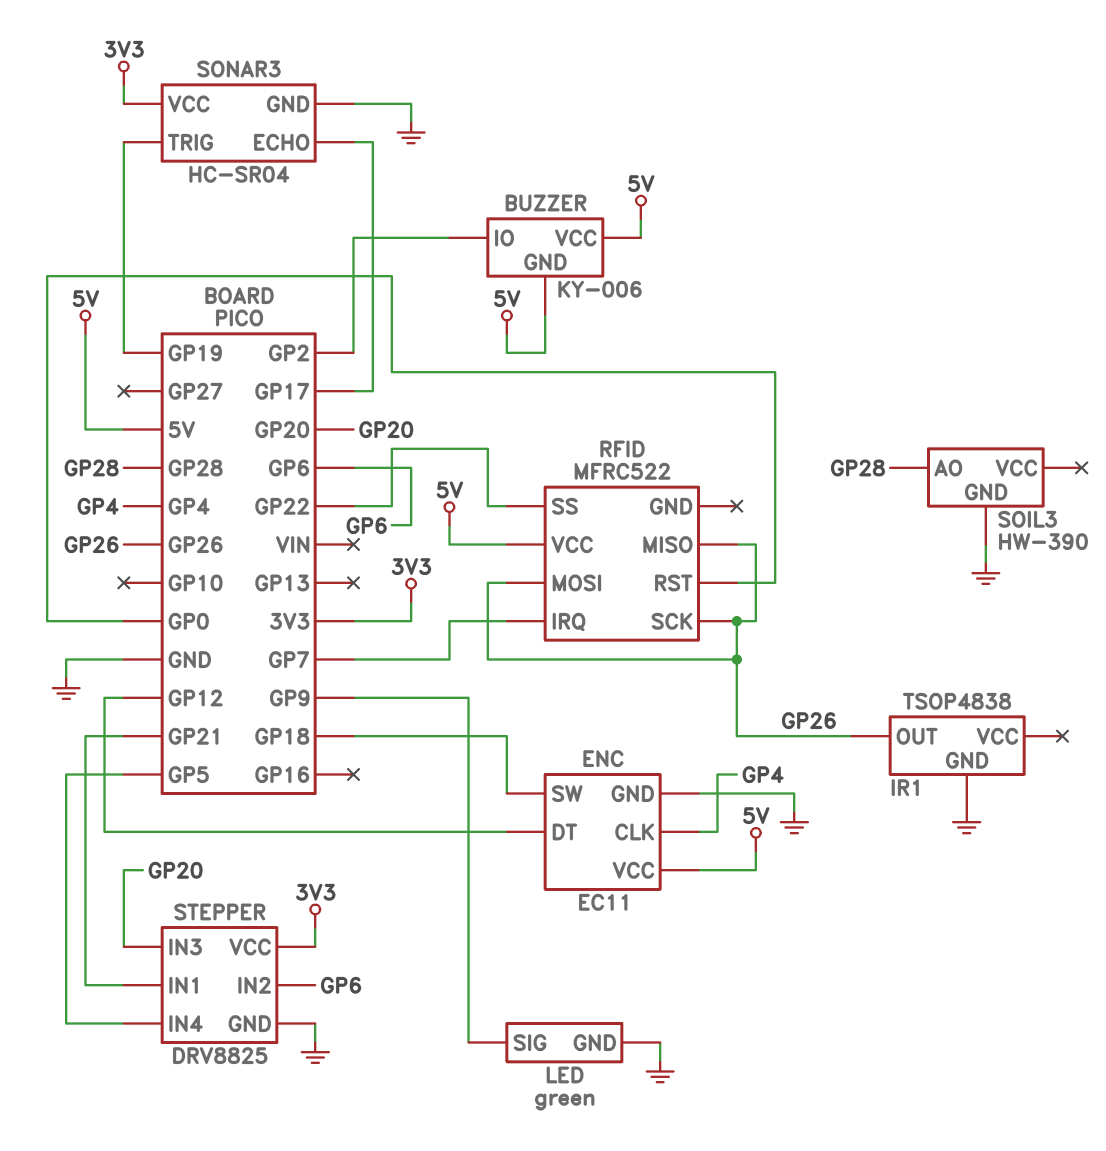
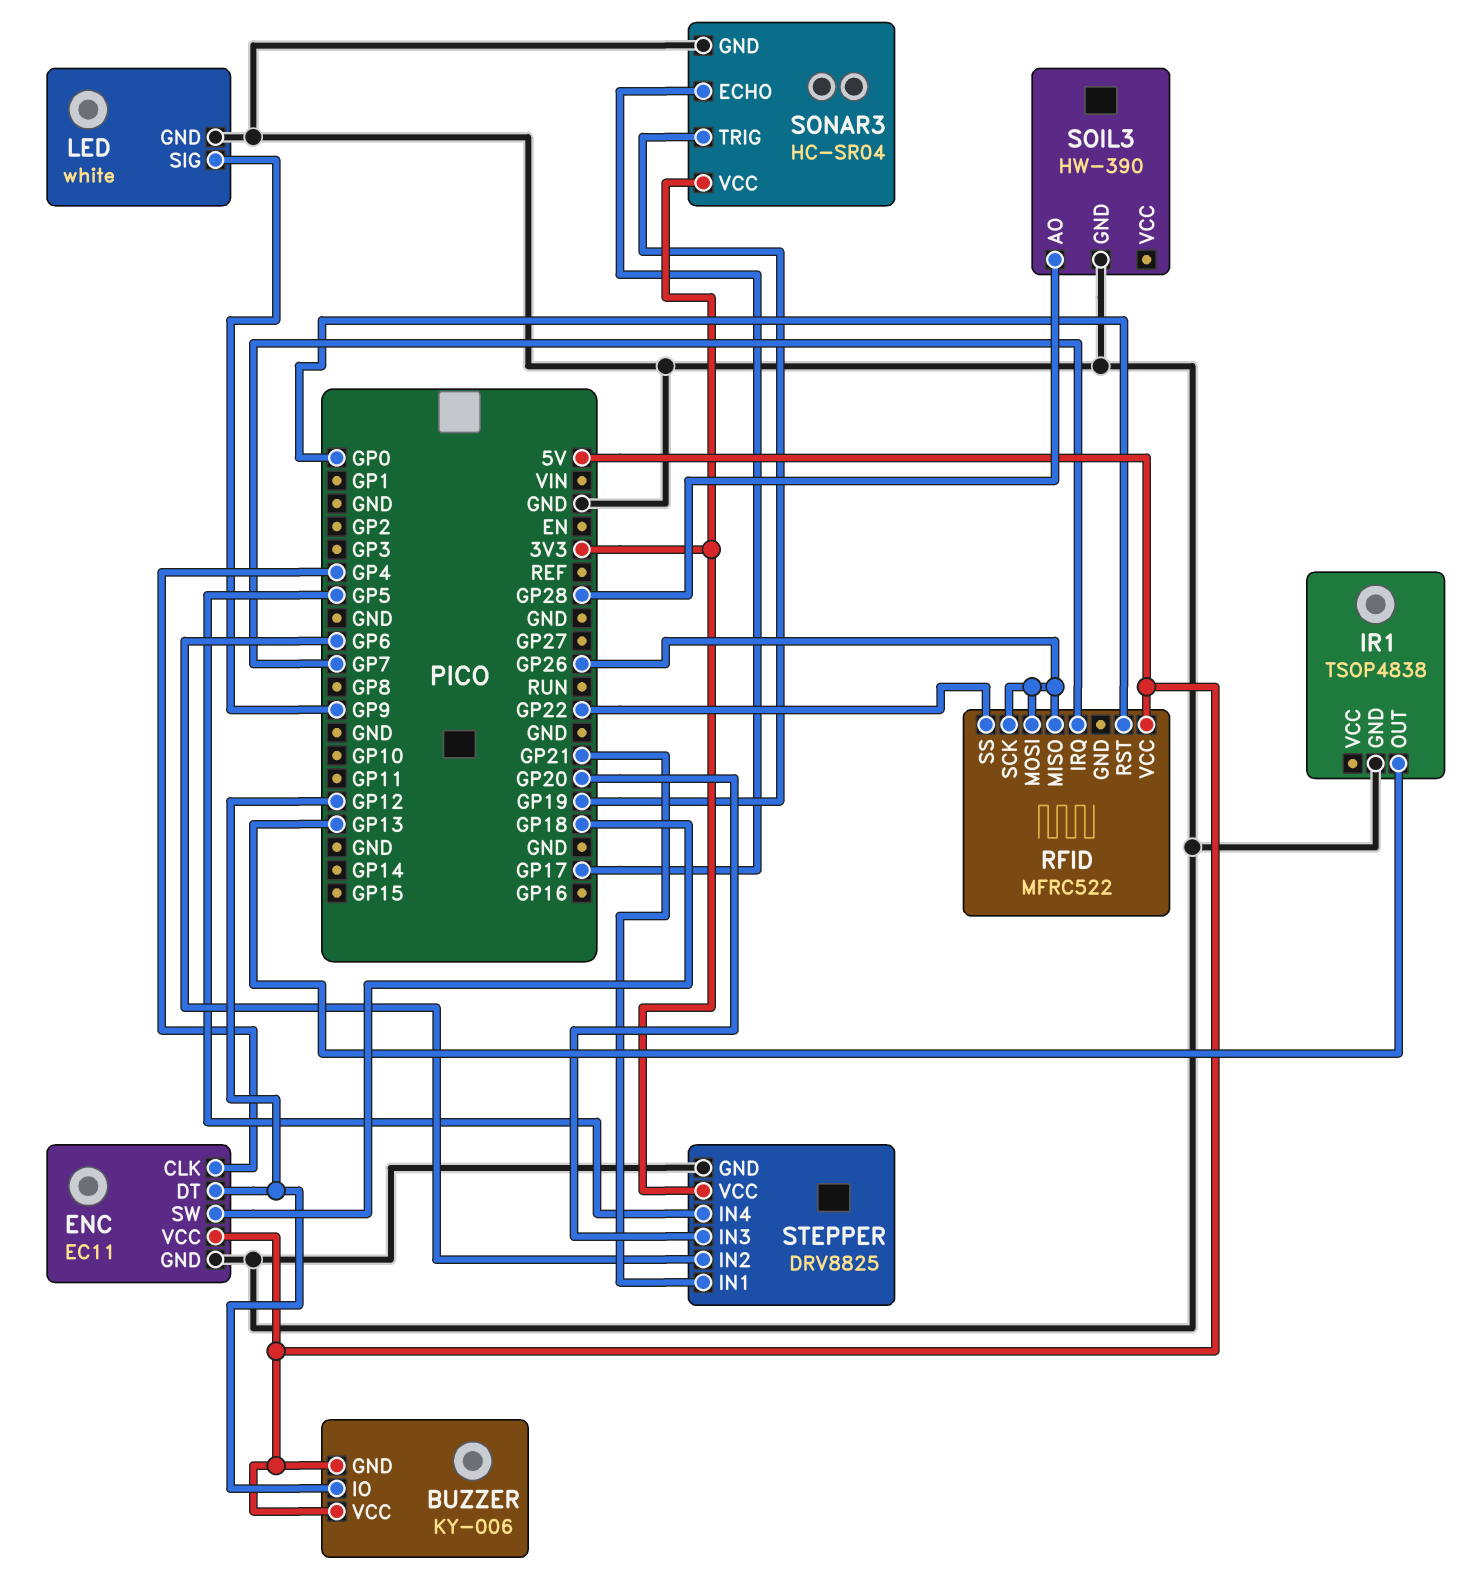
BUZZER pin IO: GP2 -> GP12
IR1 pin OUT: GP26 -> GP13
LED: green -> white

